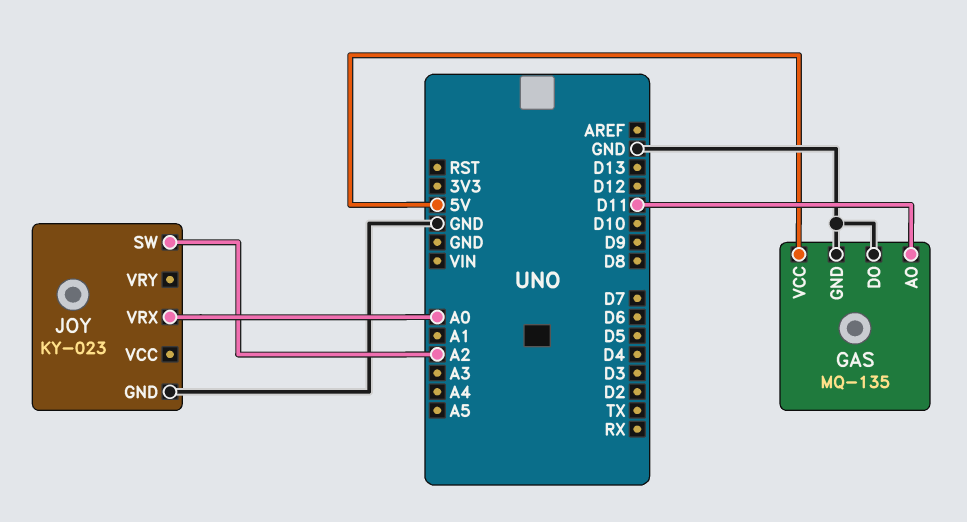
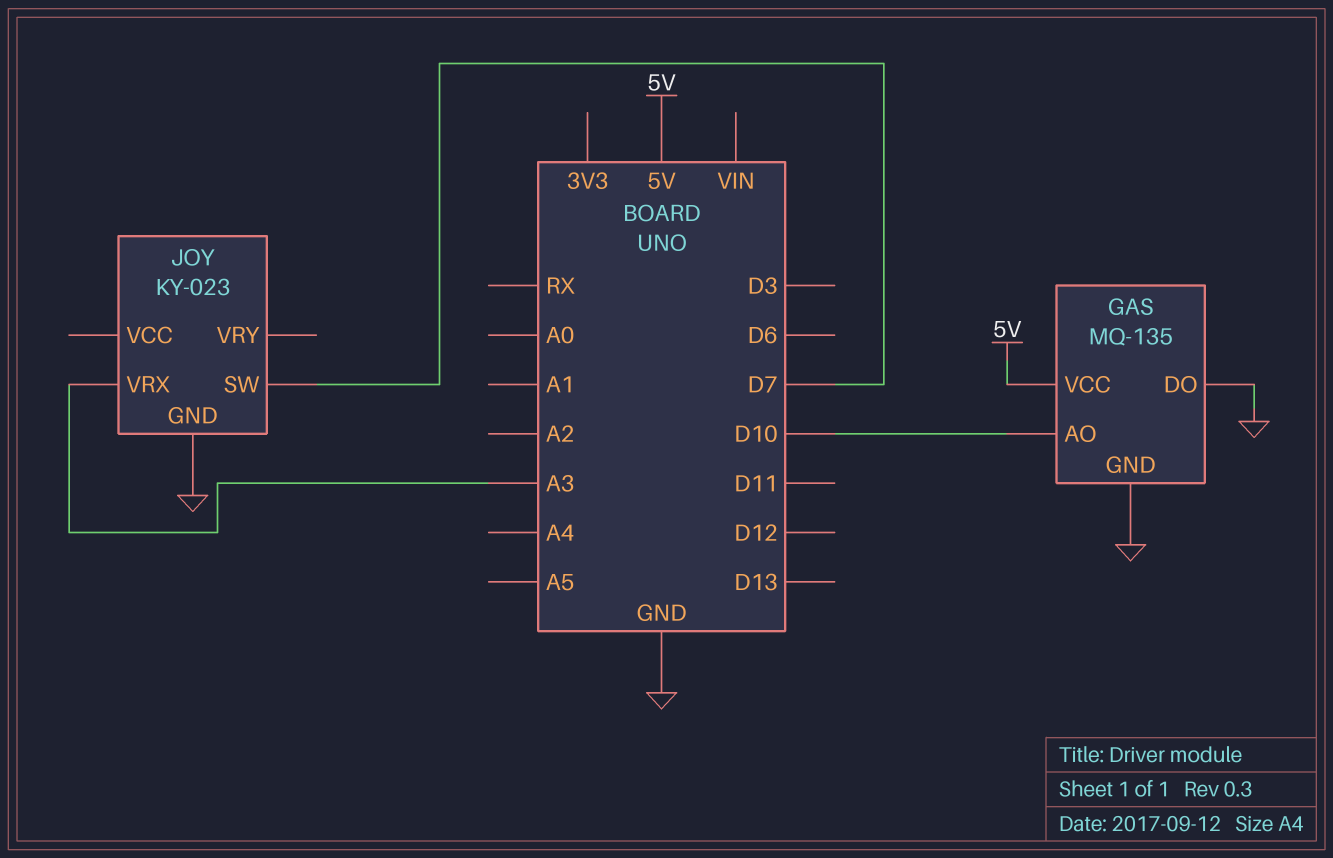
GAS pin AO: D11 -> D10
JOY pin SW: A2 -> D7
JOY pin VRX: A0 -> A3

